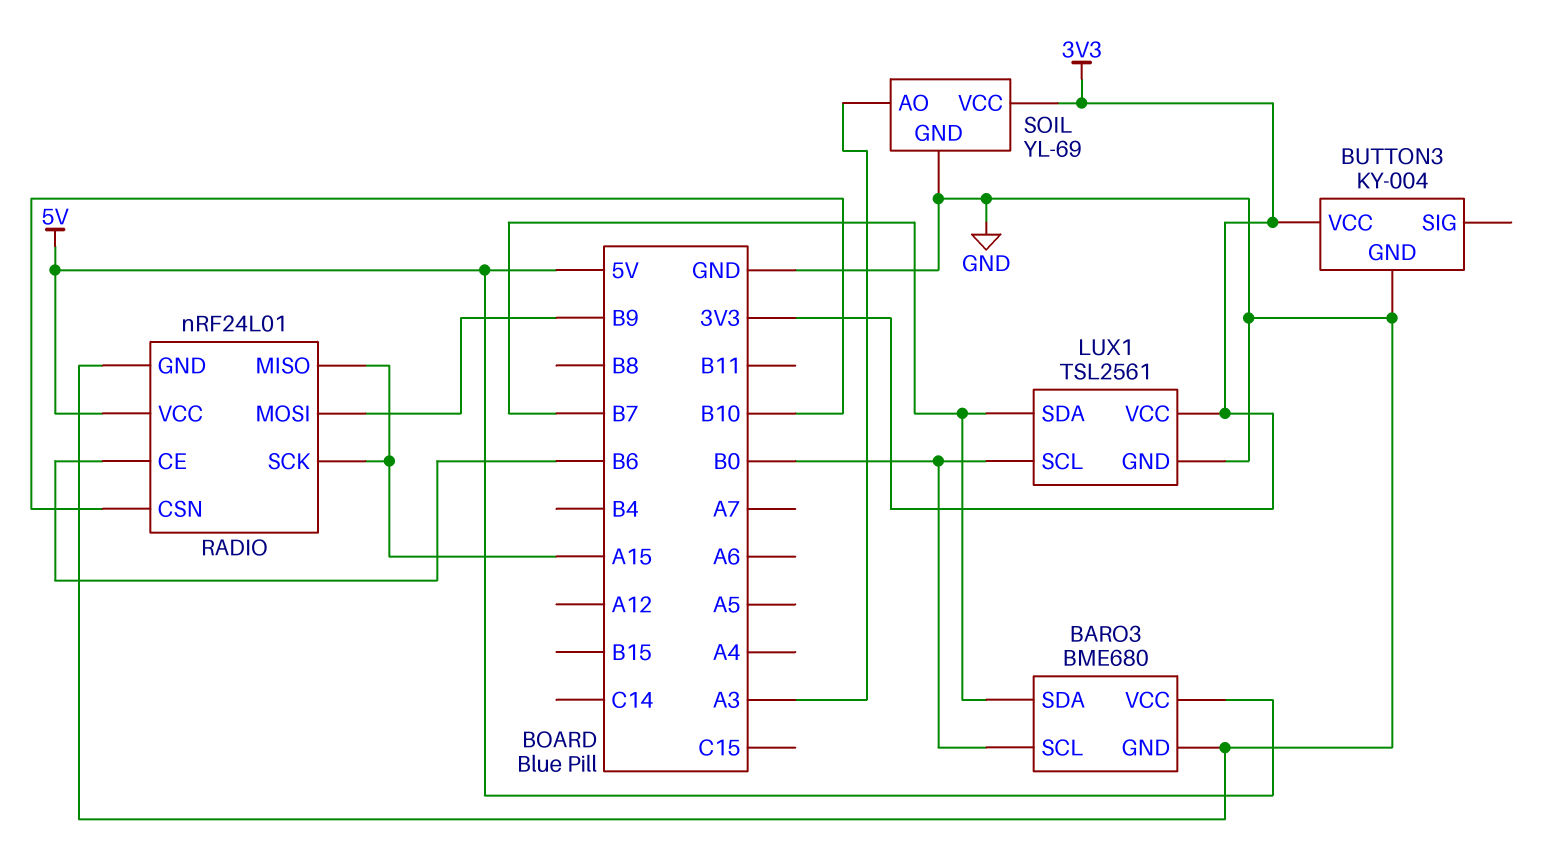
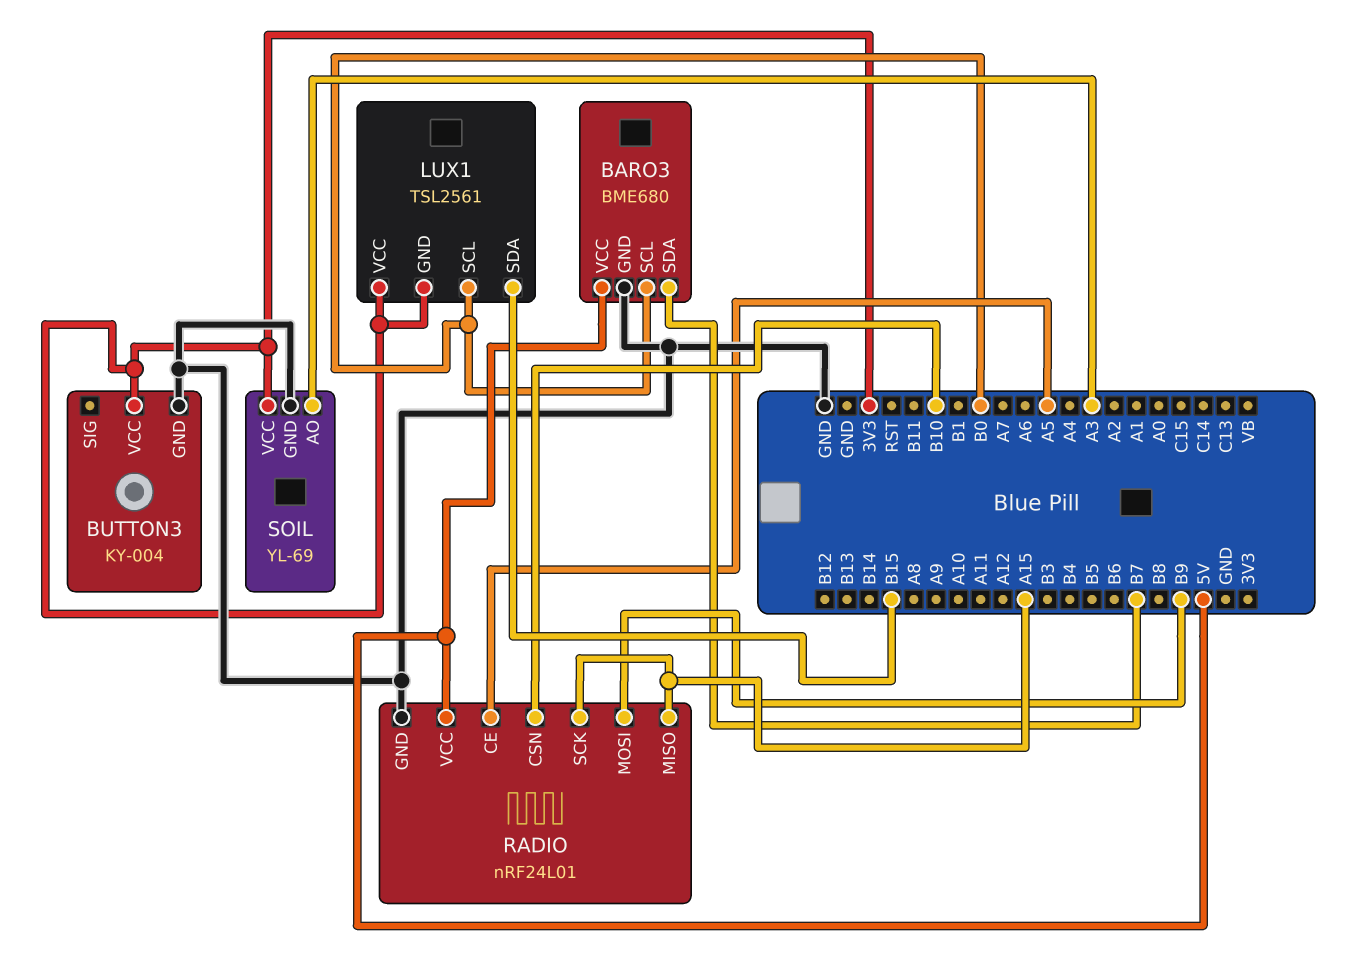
LUX1 pin GND: GND -> 3V3
LUX1 pin SDA: B7 -> B15
RADIO pin CE: B6 -> A5

